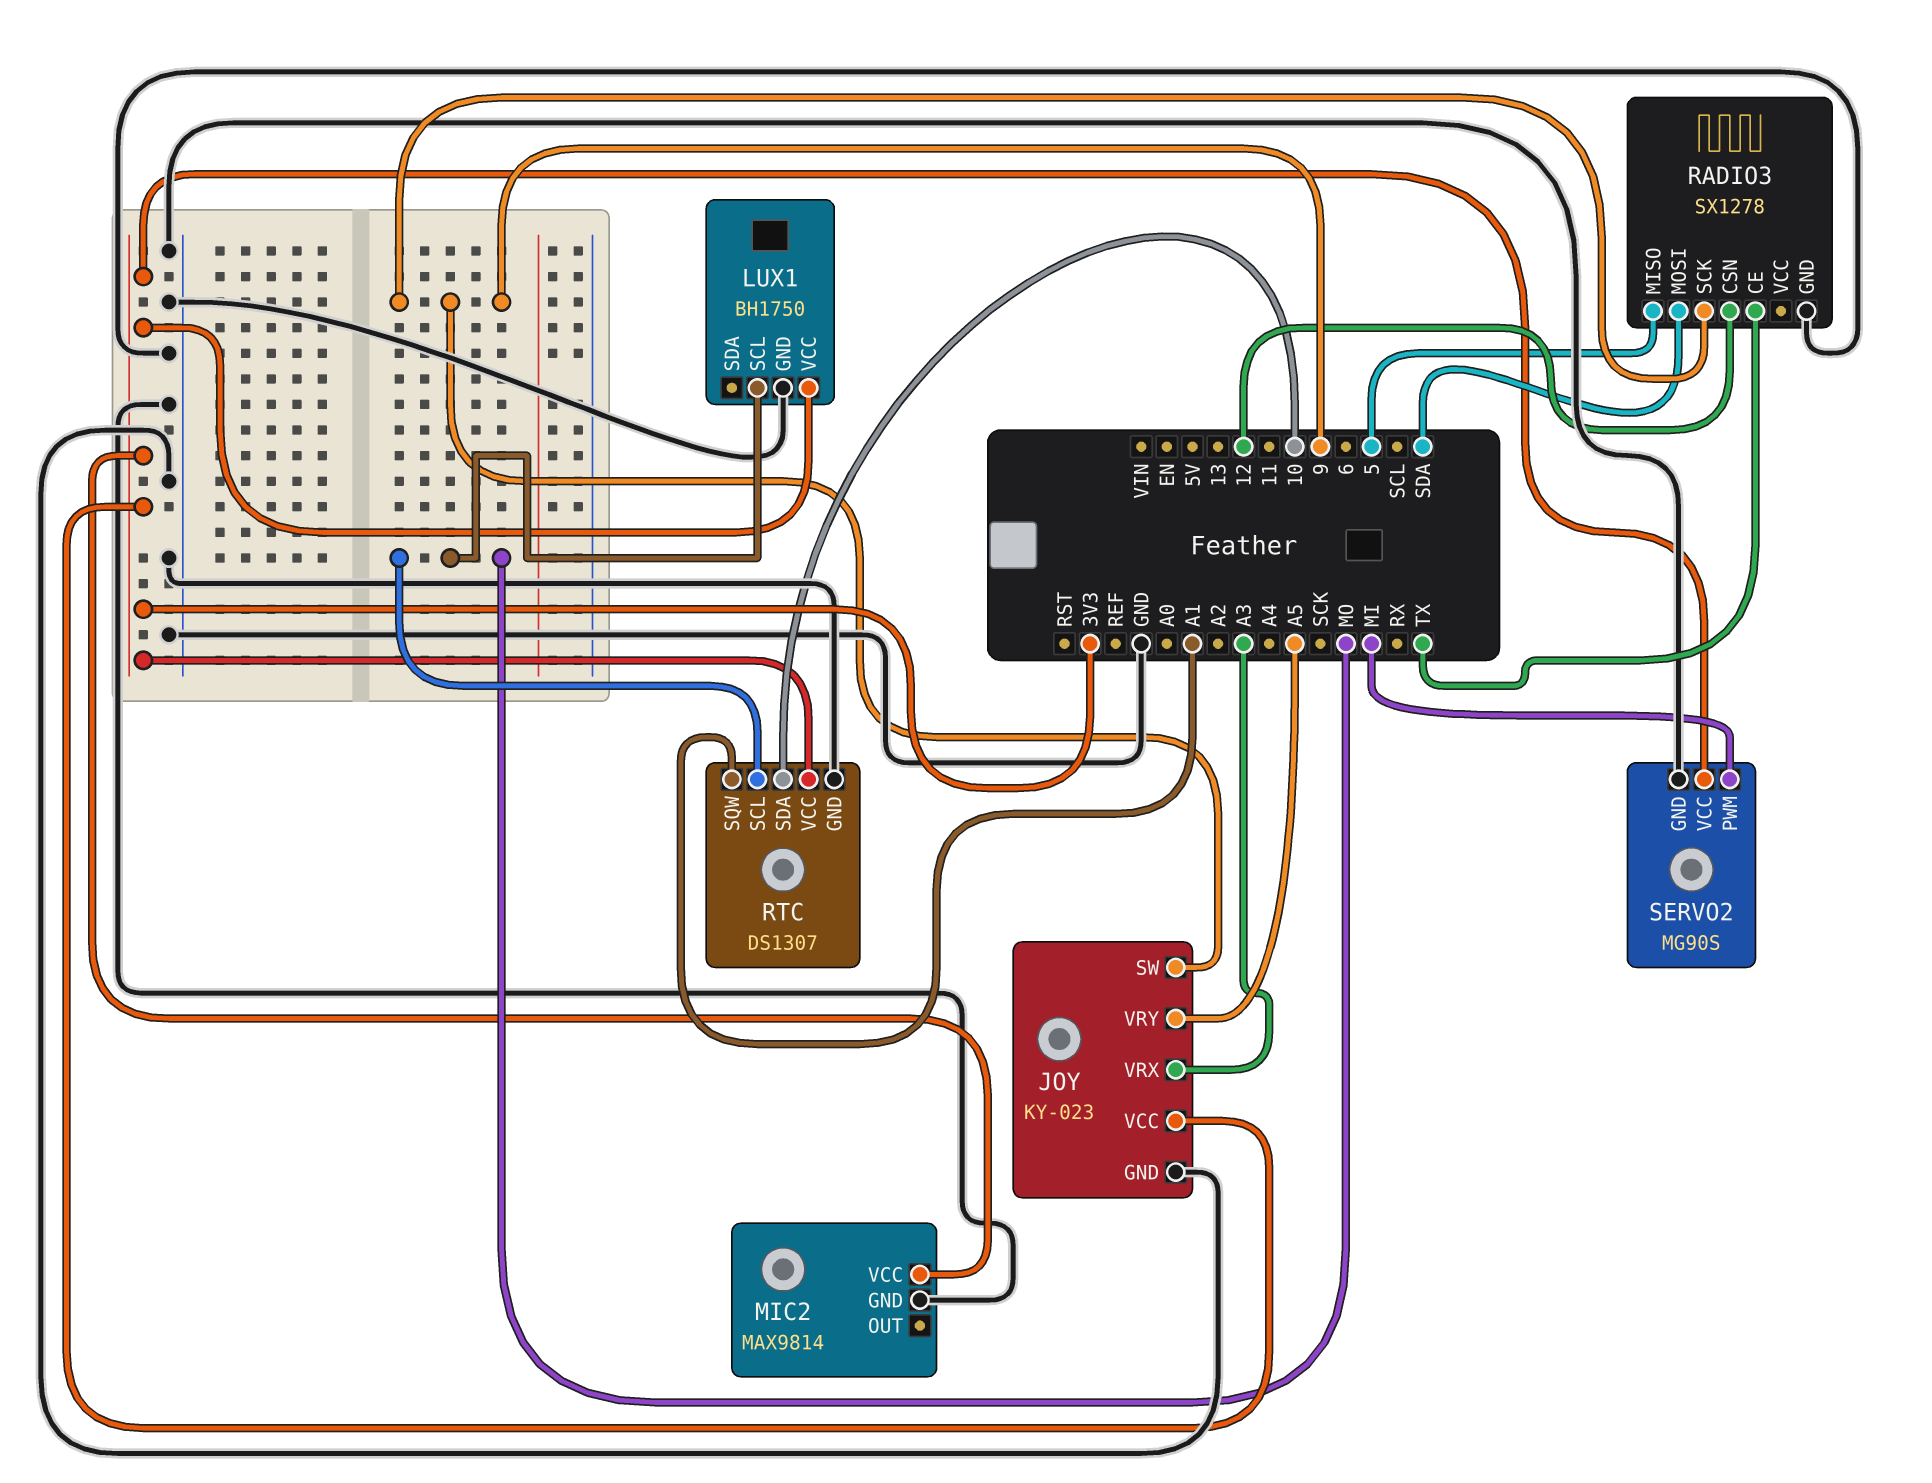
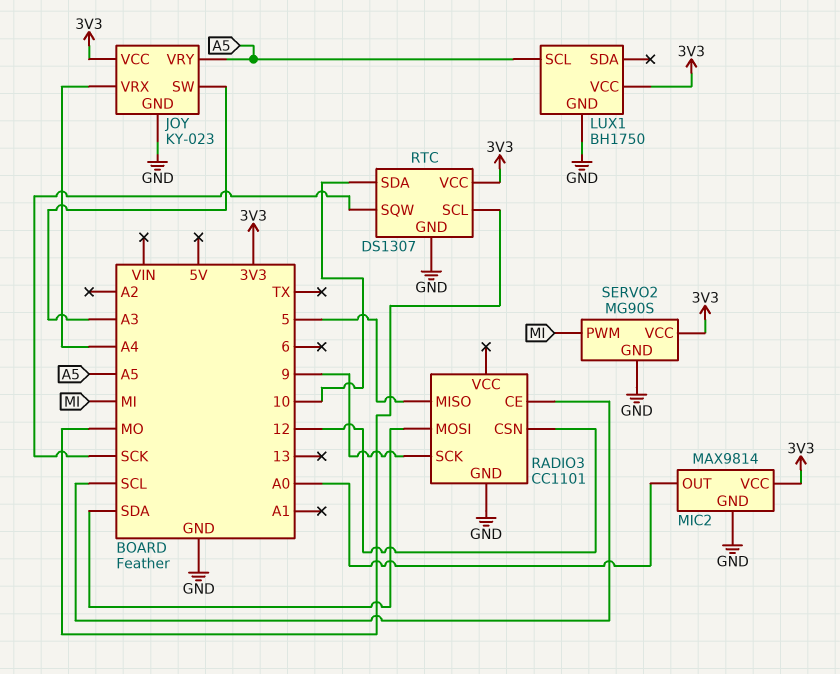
JOY pin SW: 9 -> A3
JOY pin VRX: A3 -> A4
LUX1 pin SCL: MO -> A5
MIC2 pin OUT: none -> A0
RADIO3: SX1278 -> CC1101
RADIO3 pin CE: TX -> SCL
RTC pin SQW: A1 -> SCK

